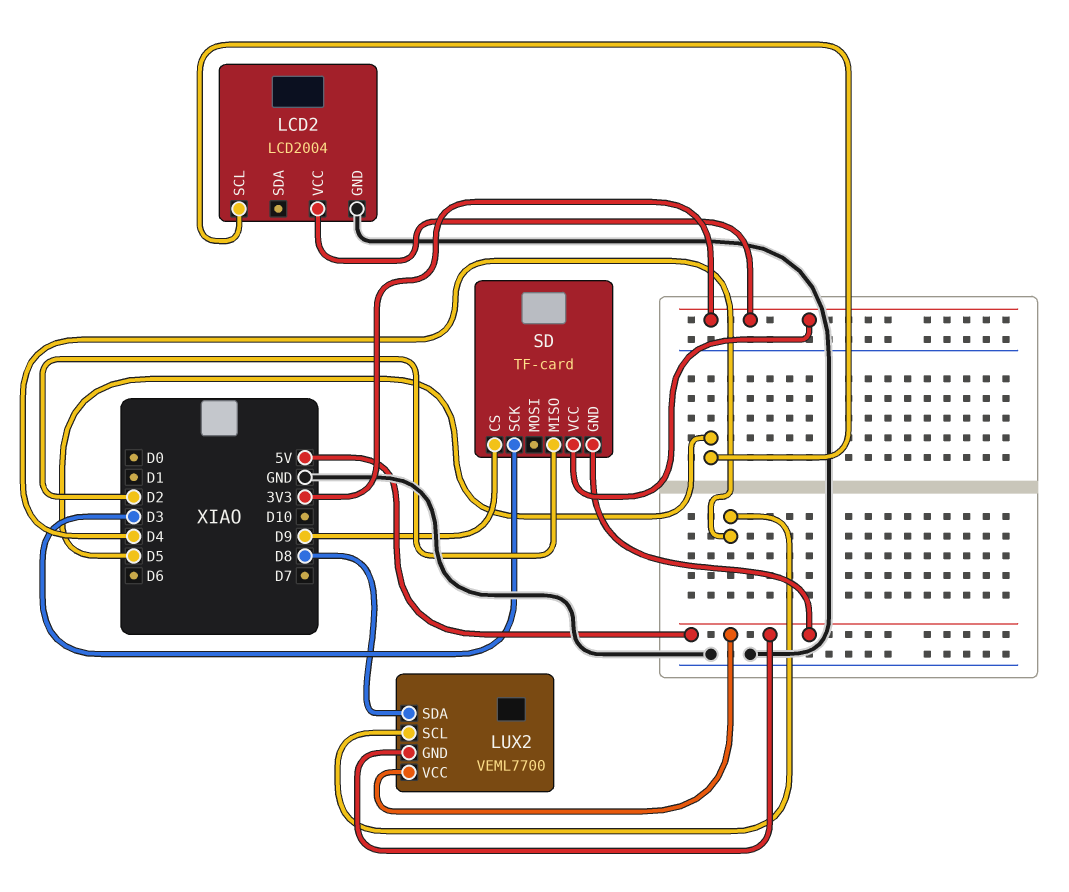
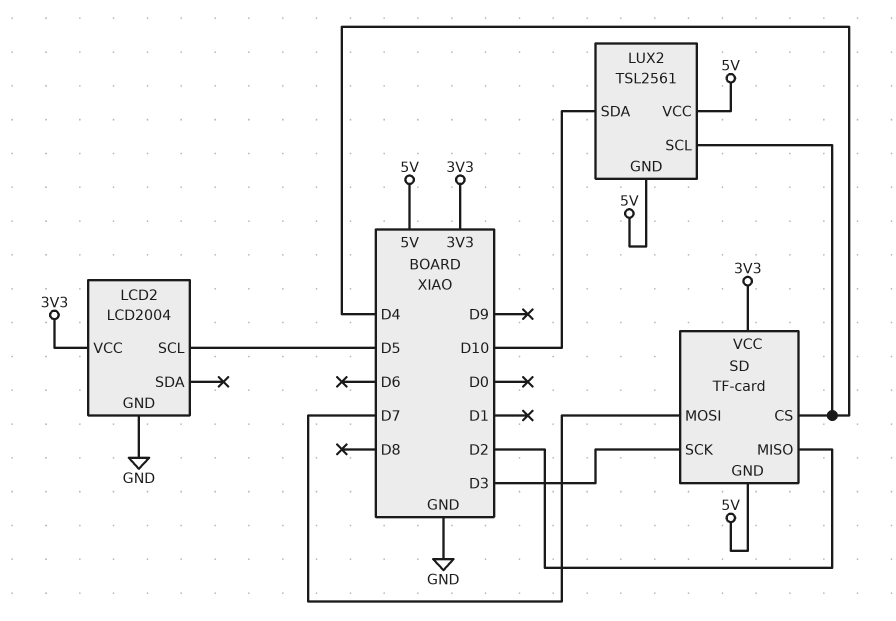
LUX2: VEML7700 -> TSL2561
LUX2 pin SDA: D8 -> D10
SD pin CS: D9 -> D4
SD pin MOSI: none -> D7

